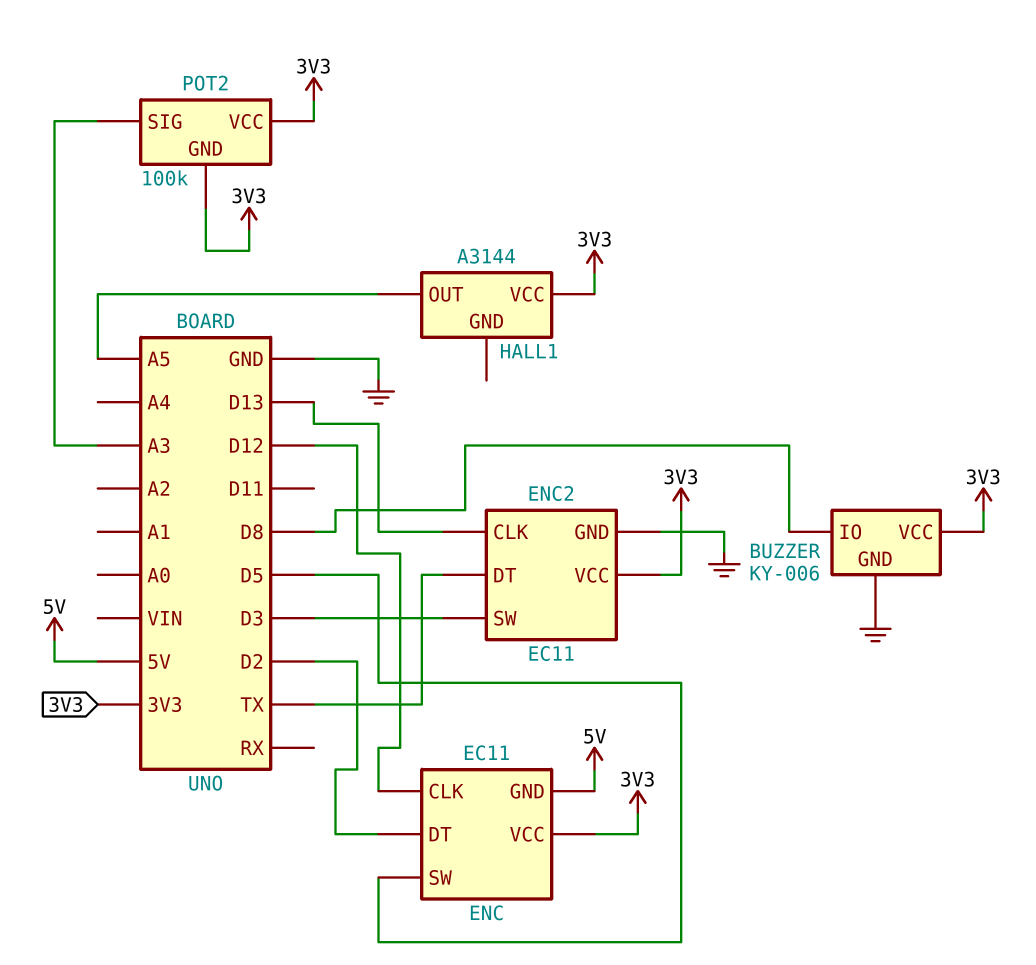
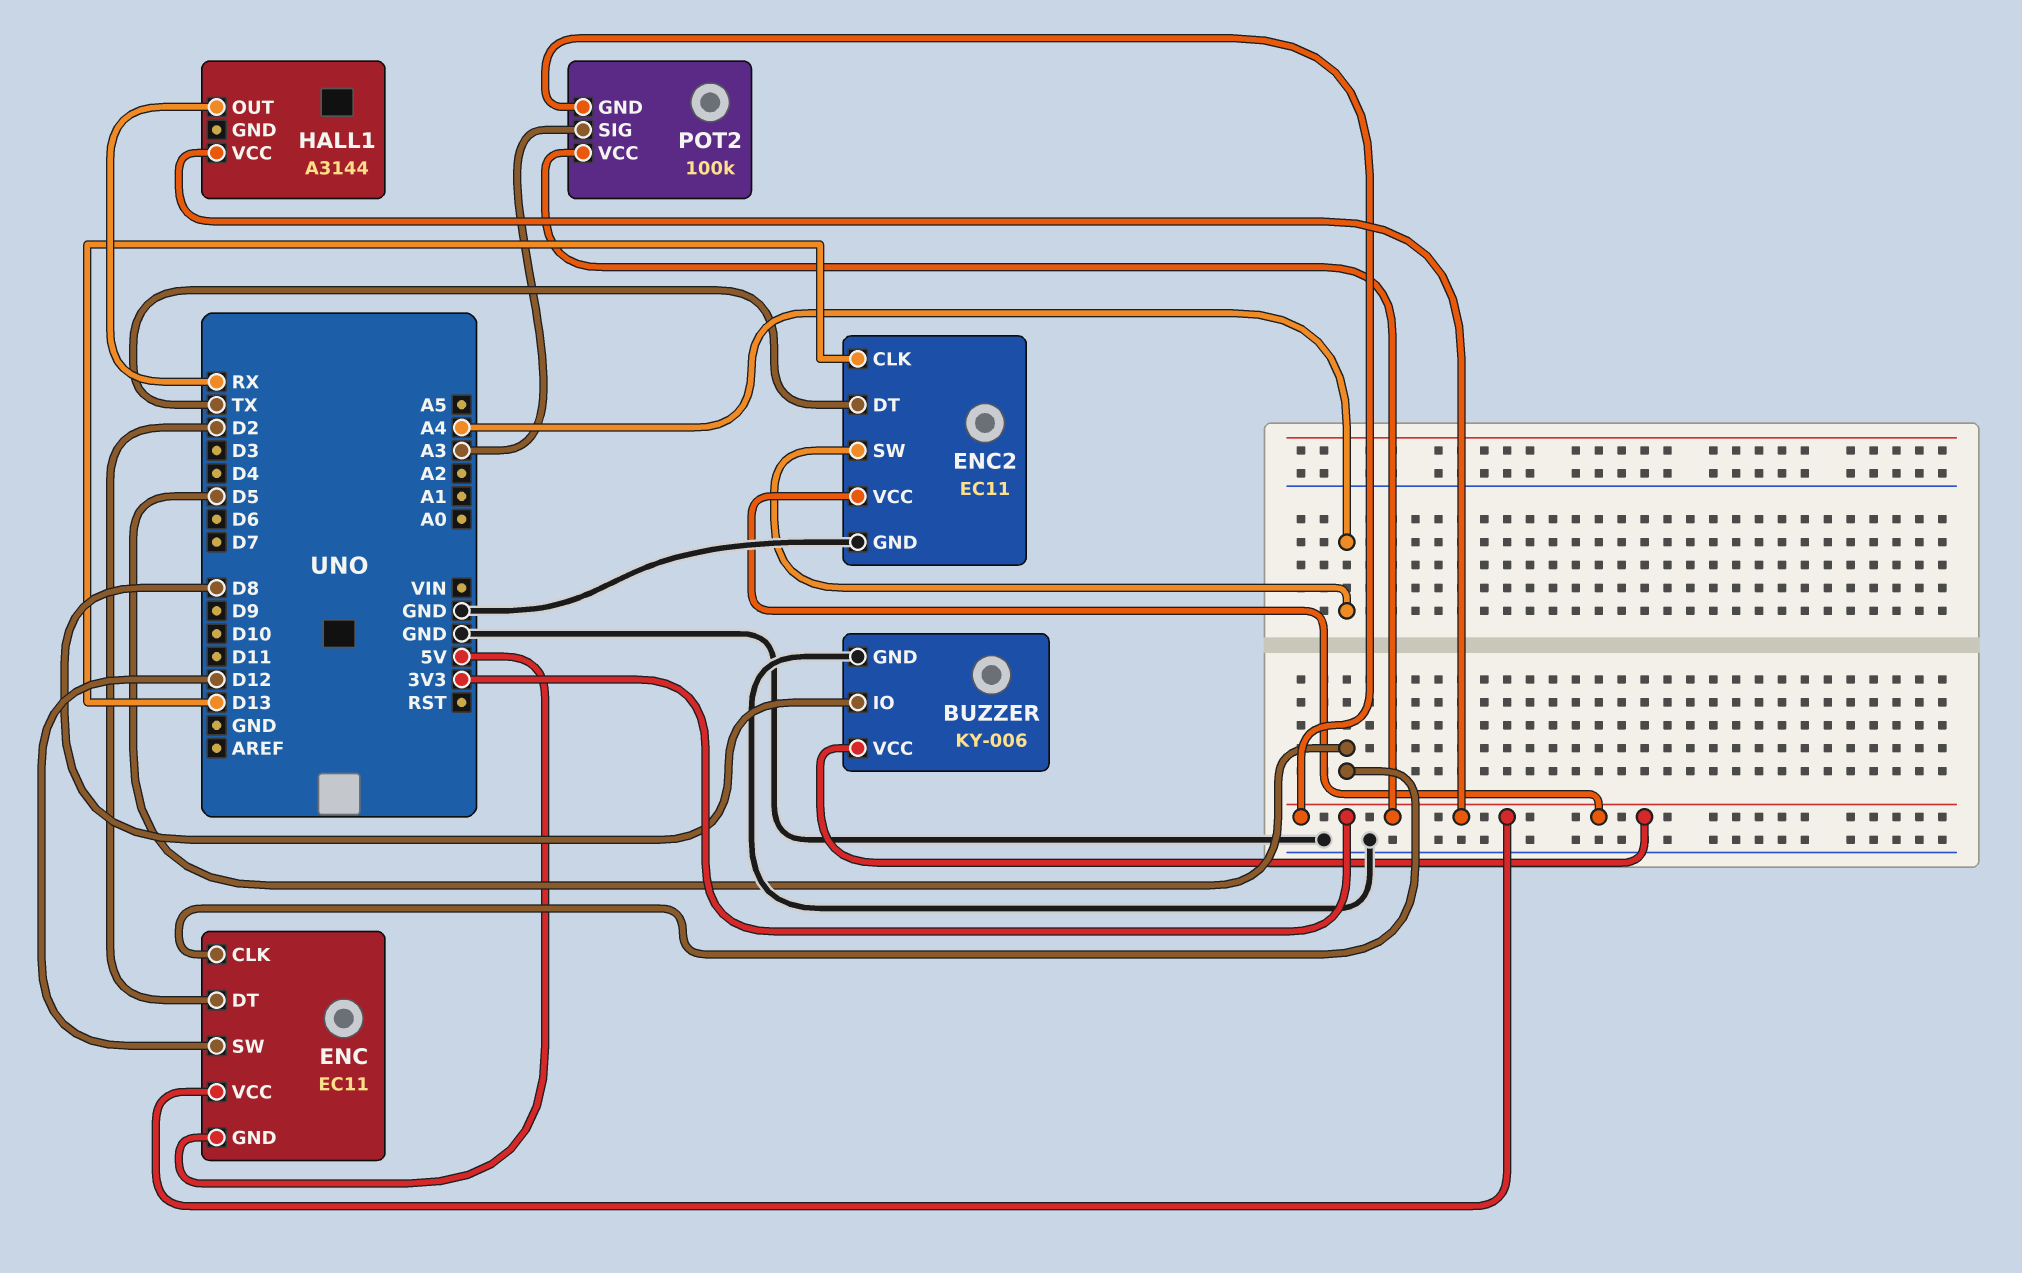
ENC pin CLK: D12 -> D5
ENC pin SW: D5 -> D12
ENC2 pin SW: D3 -> A4
HALL1 pin OUT: A5 -> RX

